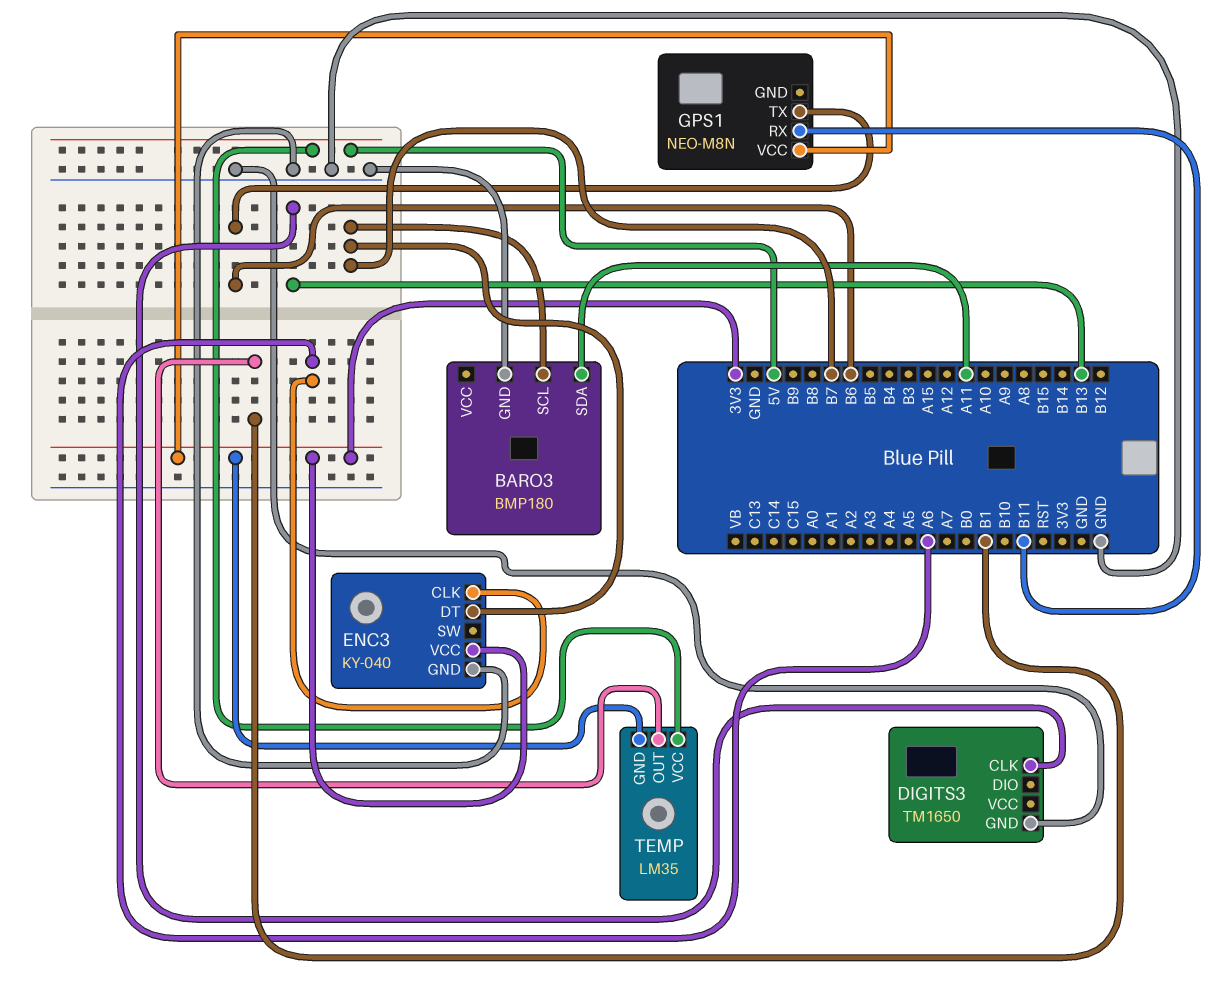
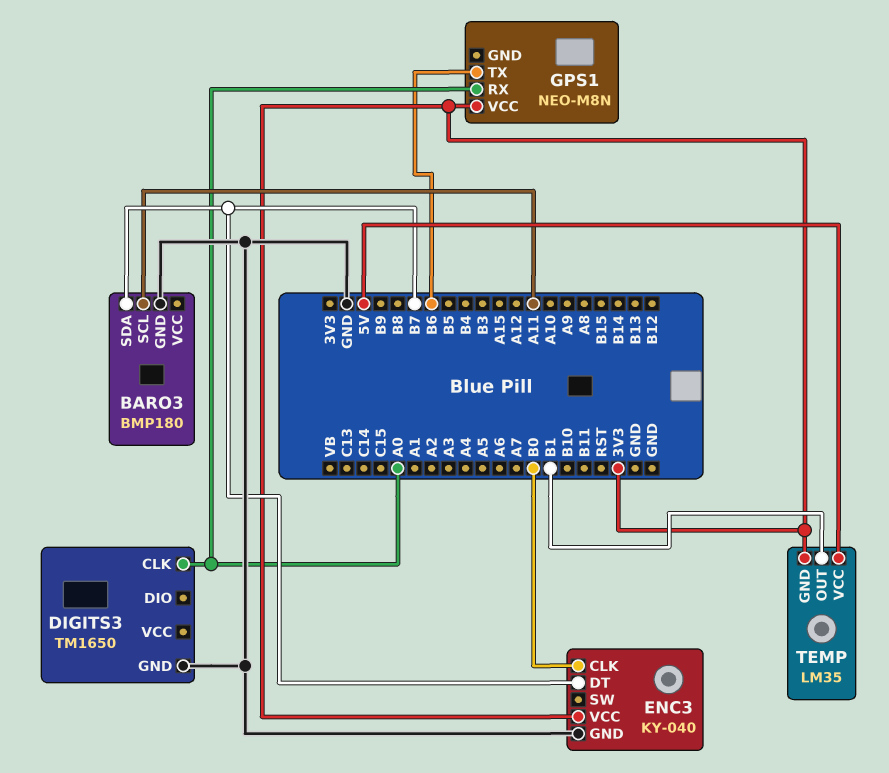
BARO3 pin SCL: B7 -> A11
BARO3 pin SDA: A11 -> B7
DIGITS3 pin CLK: B13 -> A0
ENC3 pin CLK: A6 -> B0
GPS1 pin RX: B11 -> A0

